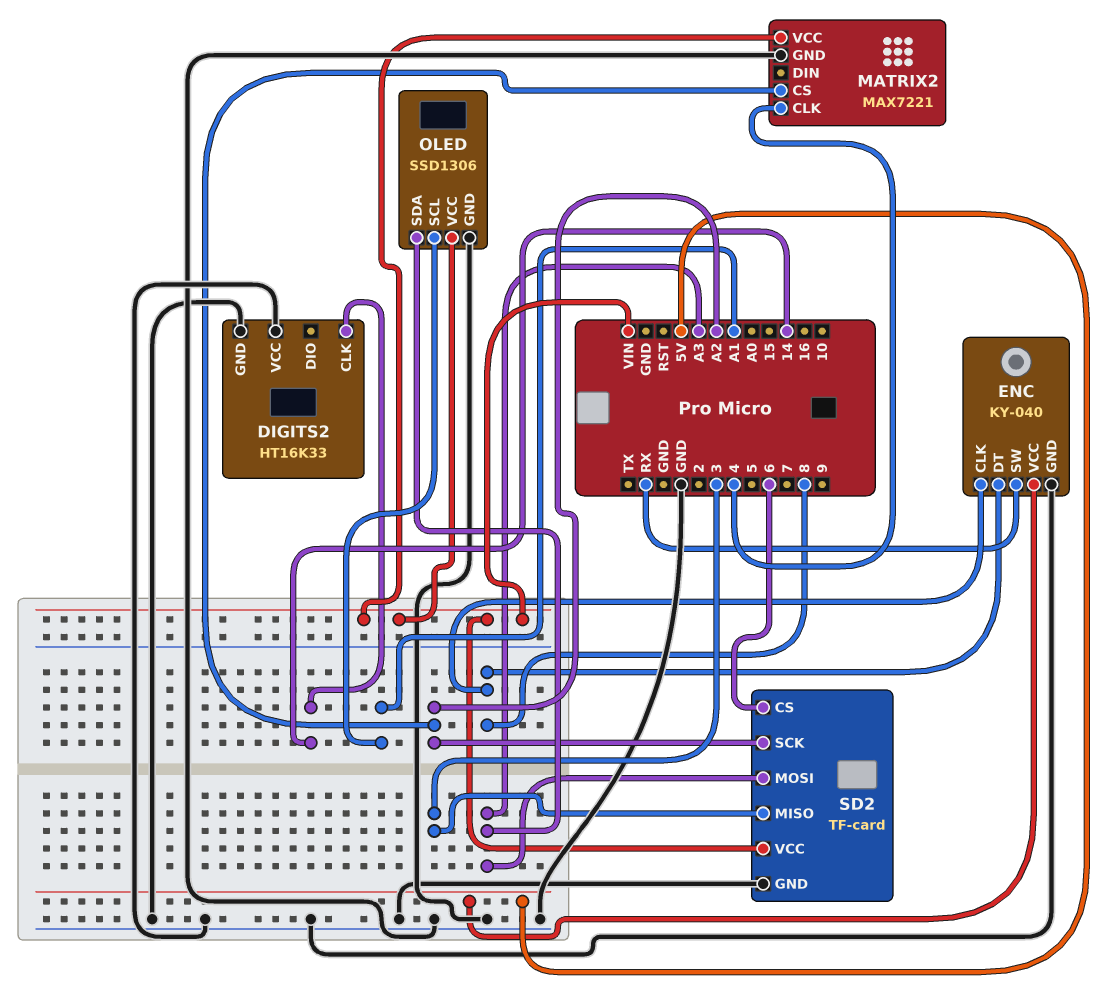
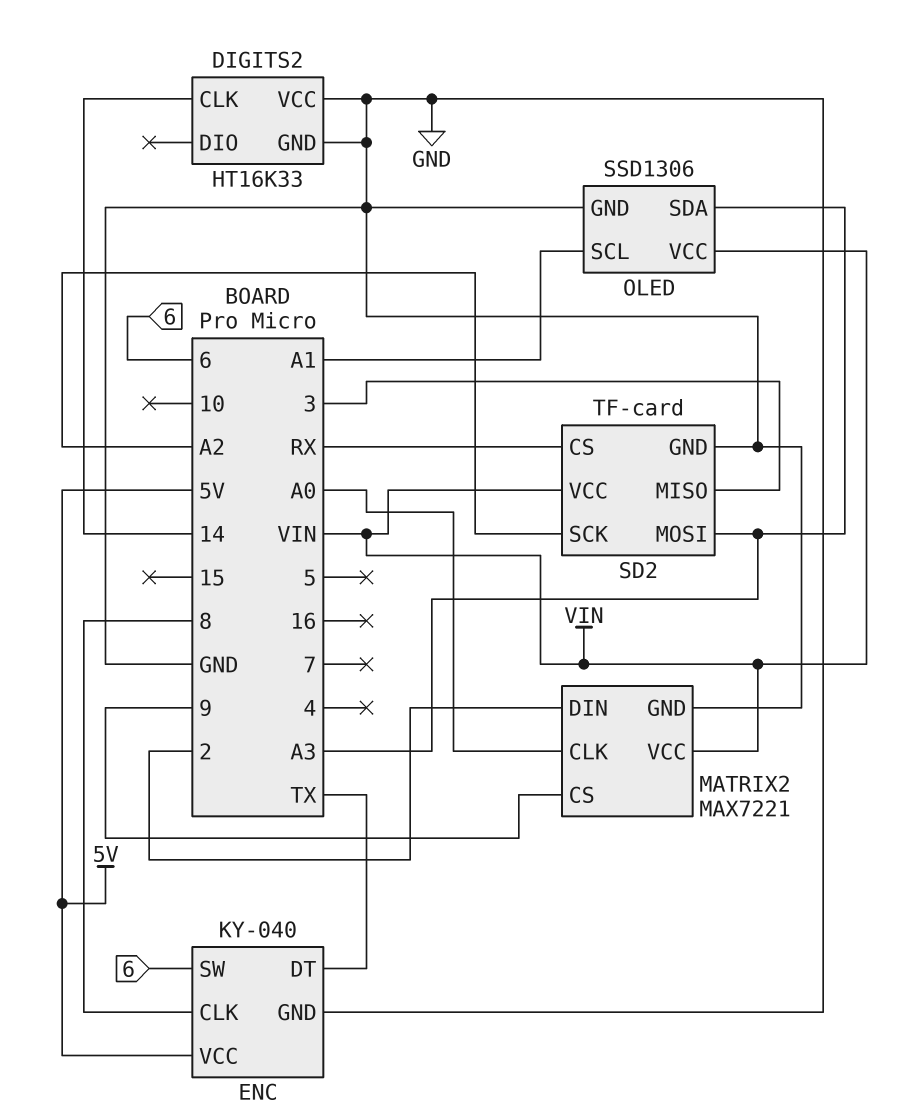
ENC pin DT: 8 -> TX
ENC pin SW: RX -> 6
MATRIX2 pin CLK: 4 -> A0
MATRIX2 pin CS: A2 -> 9
MATRIX2 pin DIN: none -> 2
SD2 pin CS: 6 -> RX

